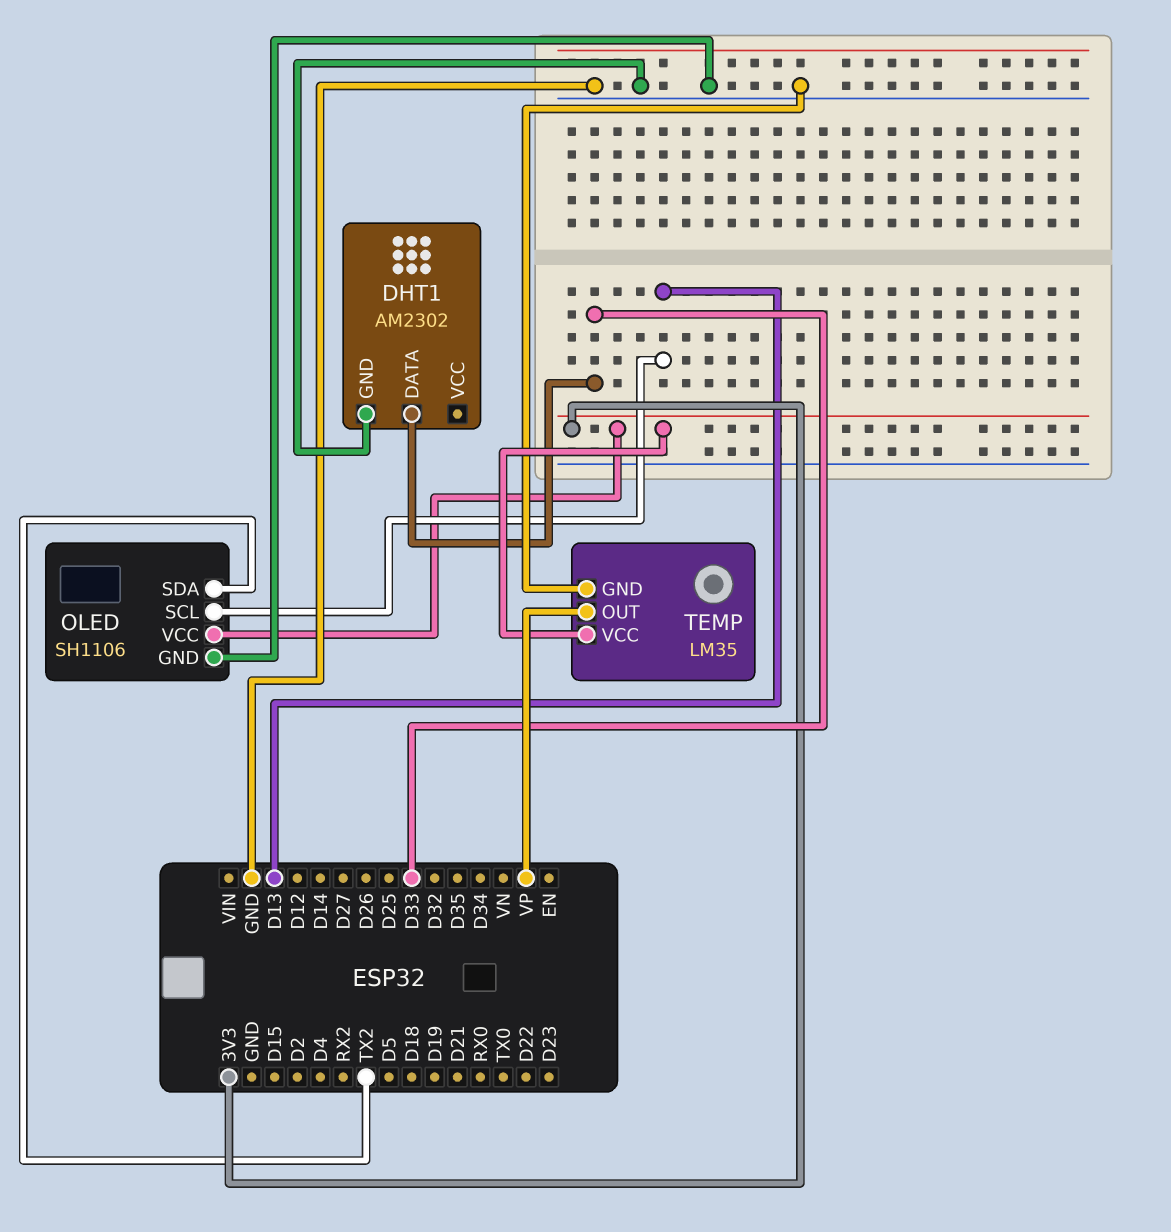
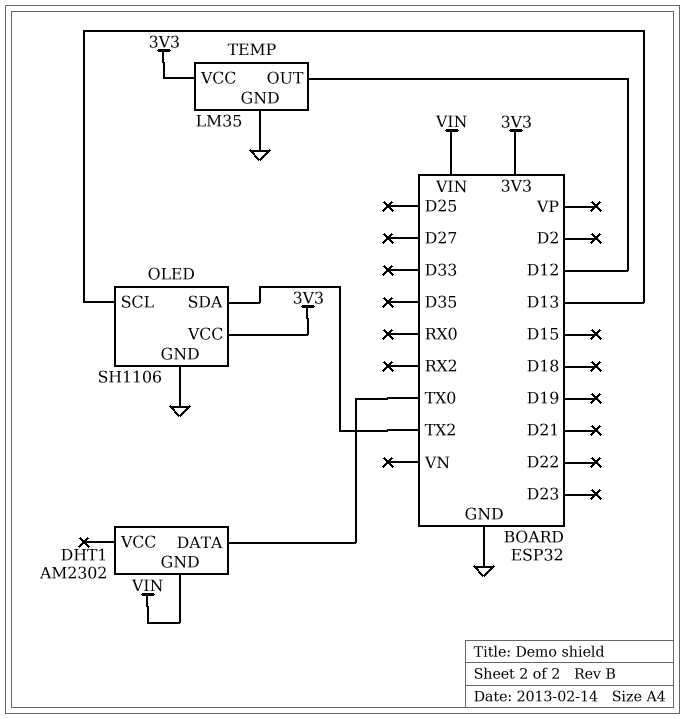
DHT1 pin DATA: D33 -> TX0
DHT1 pin GND: GND -> VIN
TEMP pin OUT: VP -> D12

